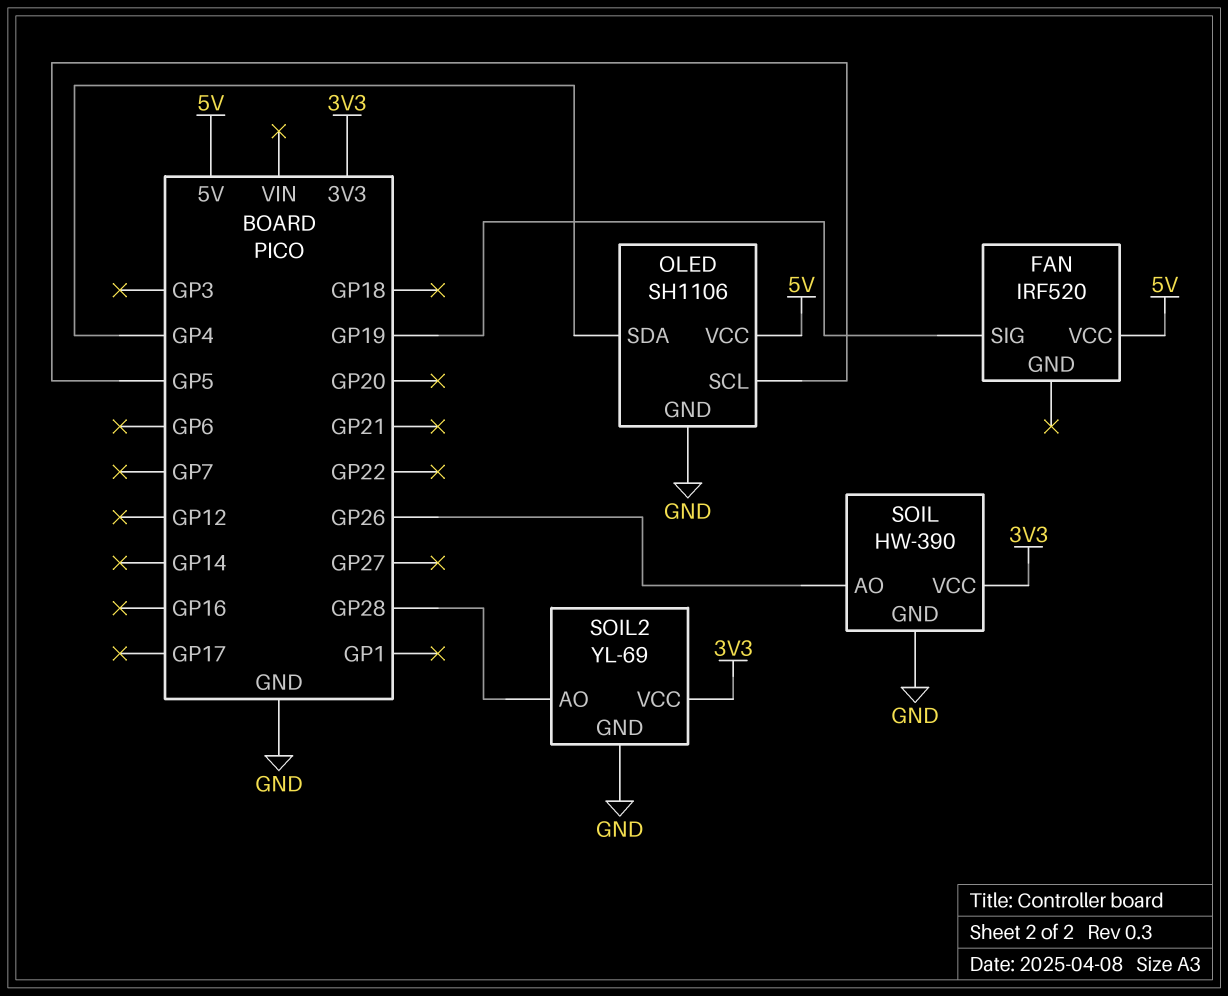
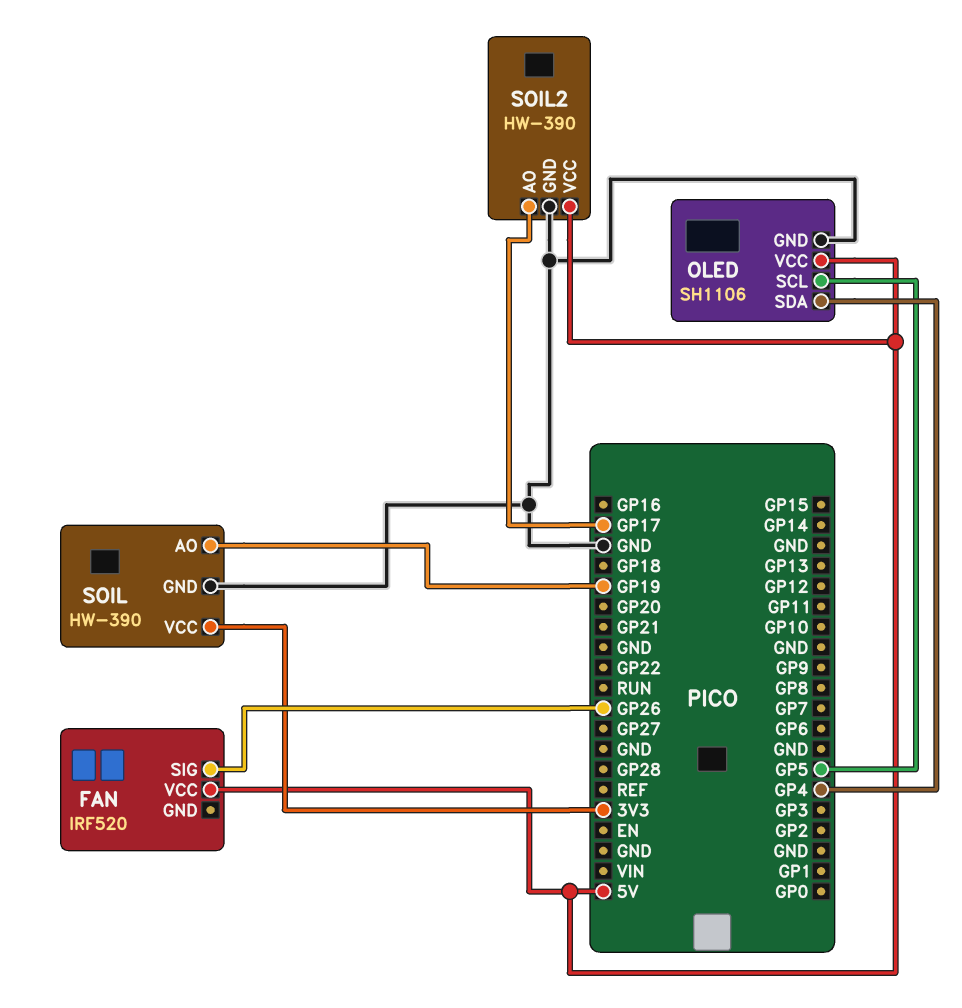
FAN pin SIG: GP19 -> GP26
SOIL pin AO: GP26 -> GP19
SOIL2: YL-69 -> HW-390
SOIL2 pin AO: GP28 -> GP17
SOIL2 pin VCC: 3V3 -> 5V

